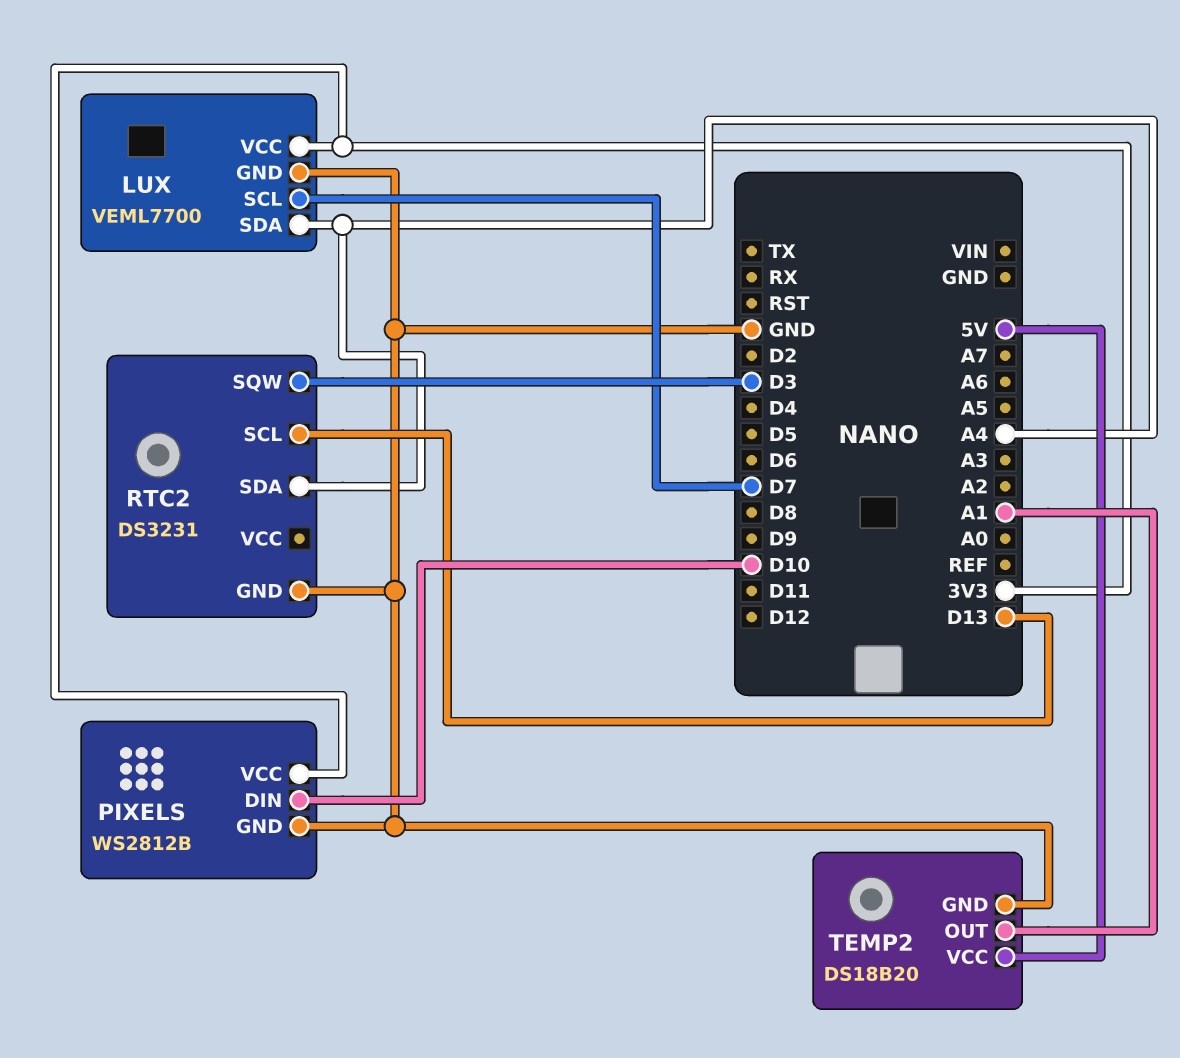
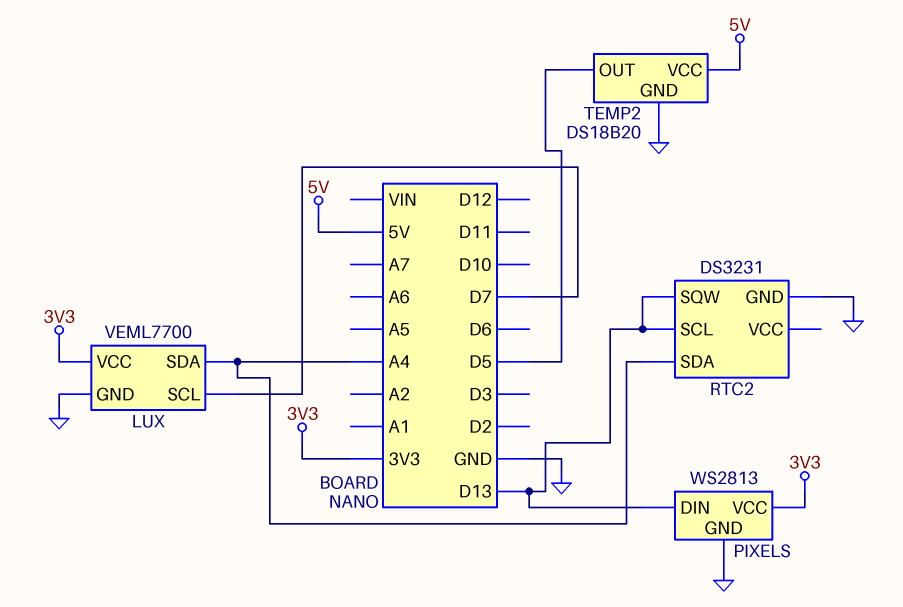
PIXELS: WS2812B -> WS2813
PIXELS pin DIN: D10 -> D13
RTC2 pin SQW: D3 -> D13
TEMP2 pin OUT: A1 -> D5

